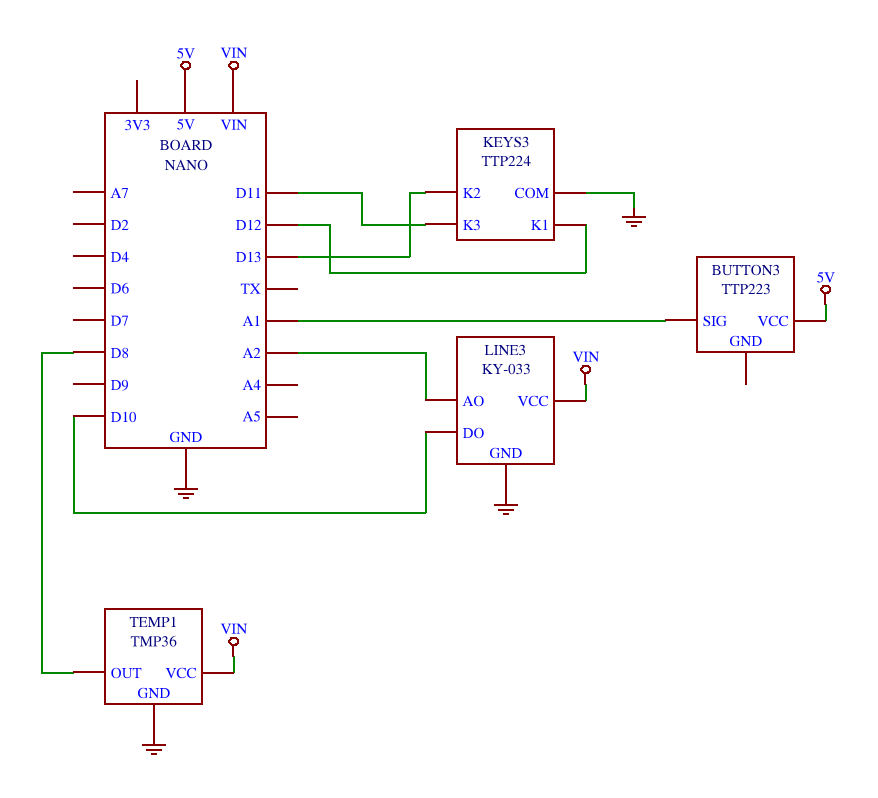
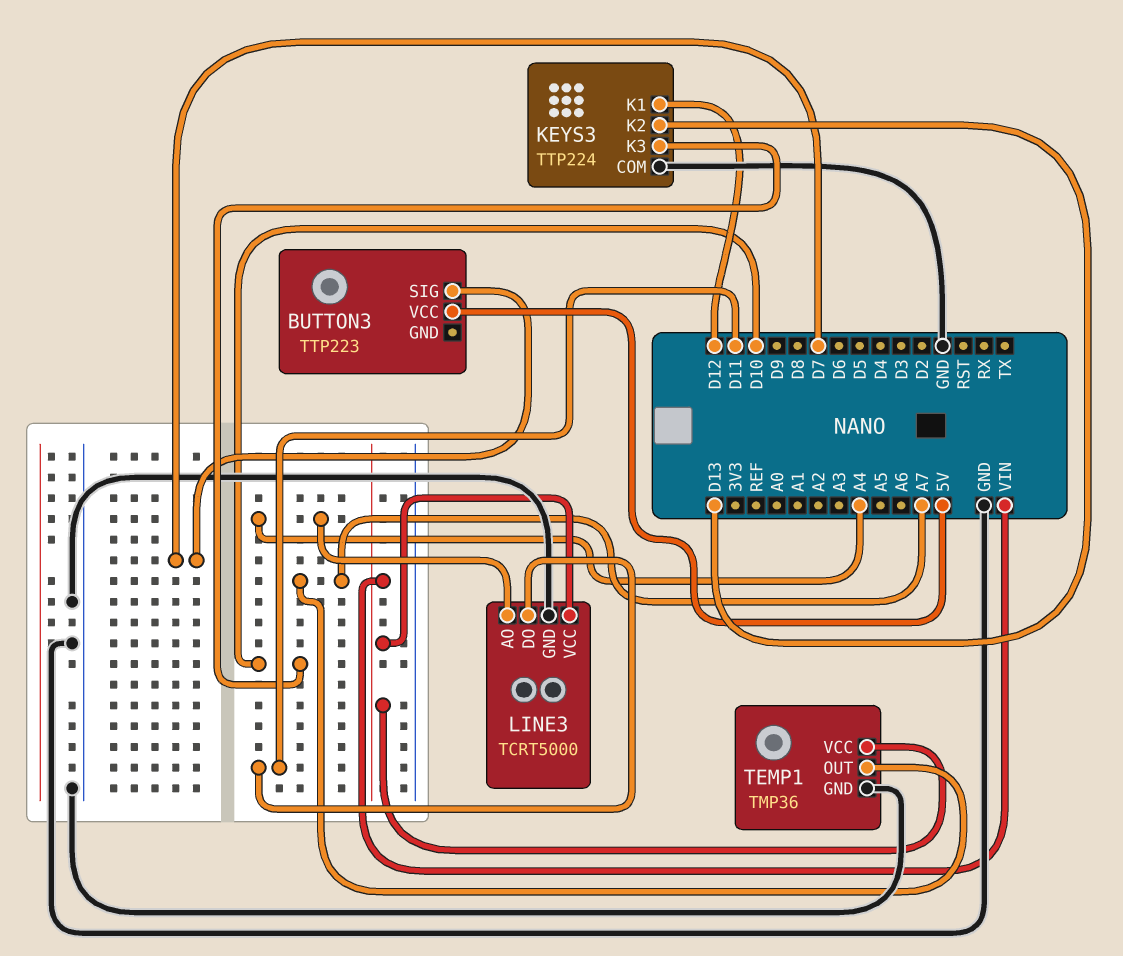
BUTTON3 pin SIG: A1 -> D7
KEYS3 pin K3: D11 -> D10
LINE3: KY-033 -> TCRT5000
LINE3 pin AO: A2 -> A4
LINE3 pin DO: D10 -> D11
TEMP1 pin OUT: D8 -> A7

